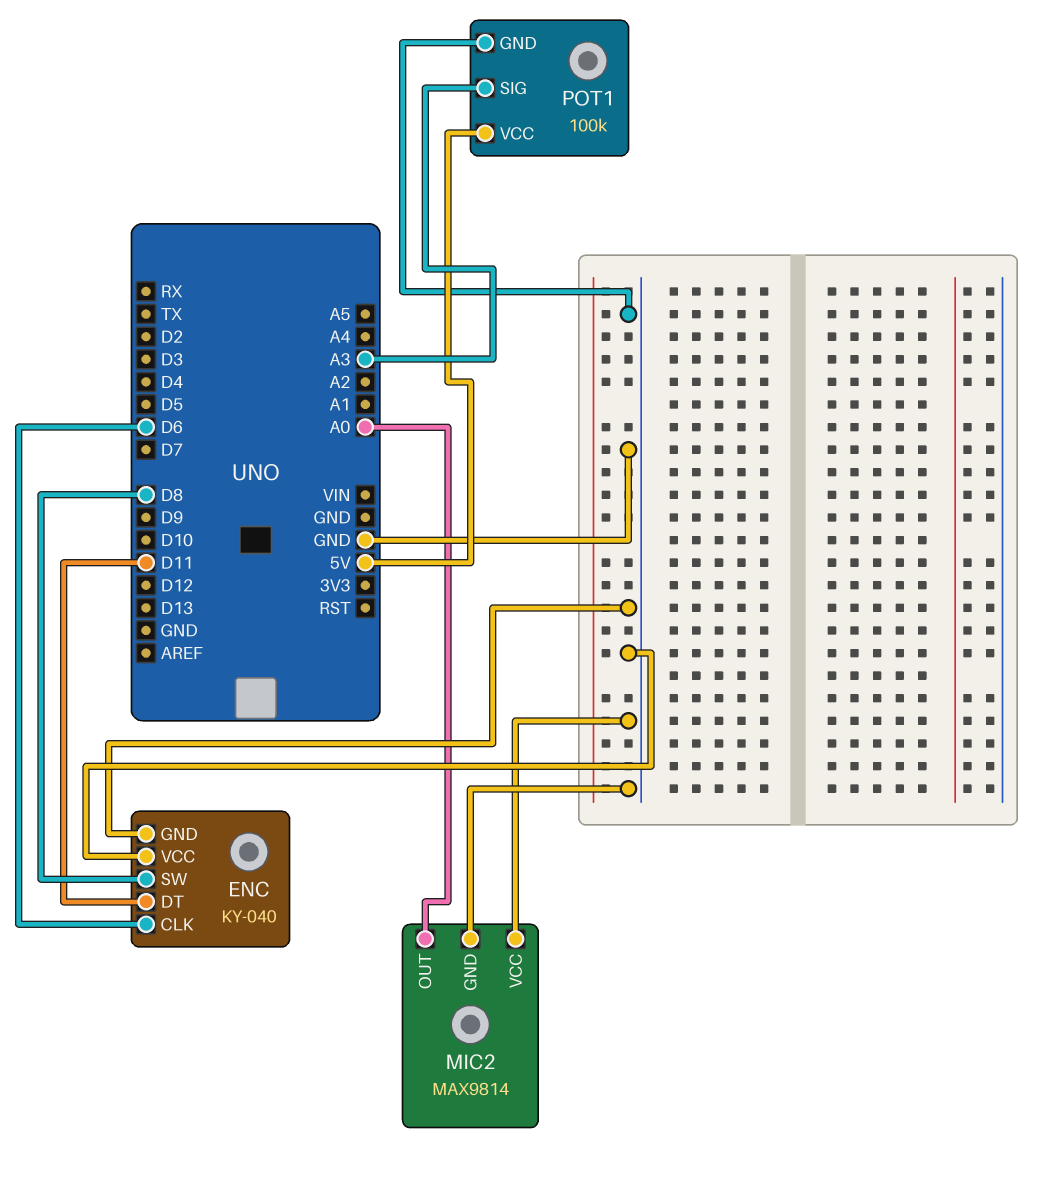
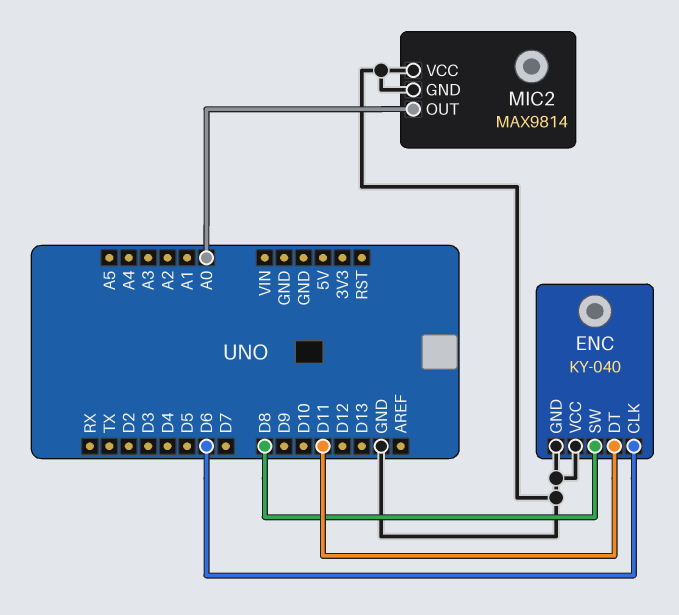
POT1: 100k -> none
POT1 pin GND: GND -> none
POT1 pin SIG: A3 -> none
POT1 pin VCC: 5V -> none

